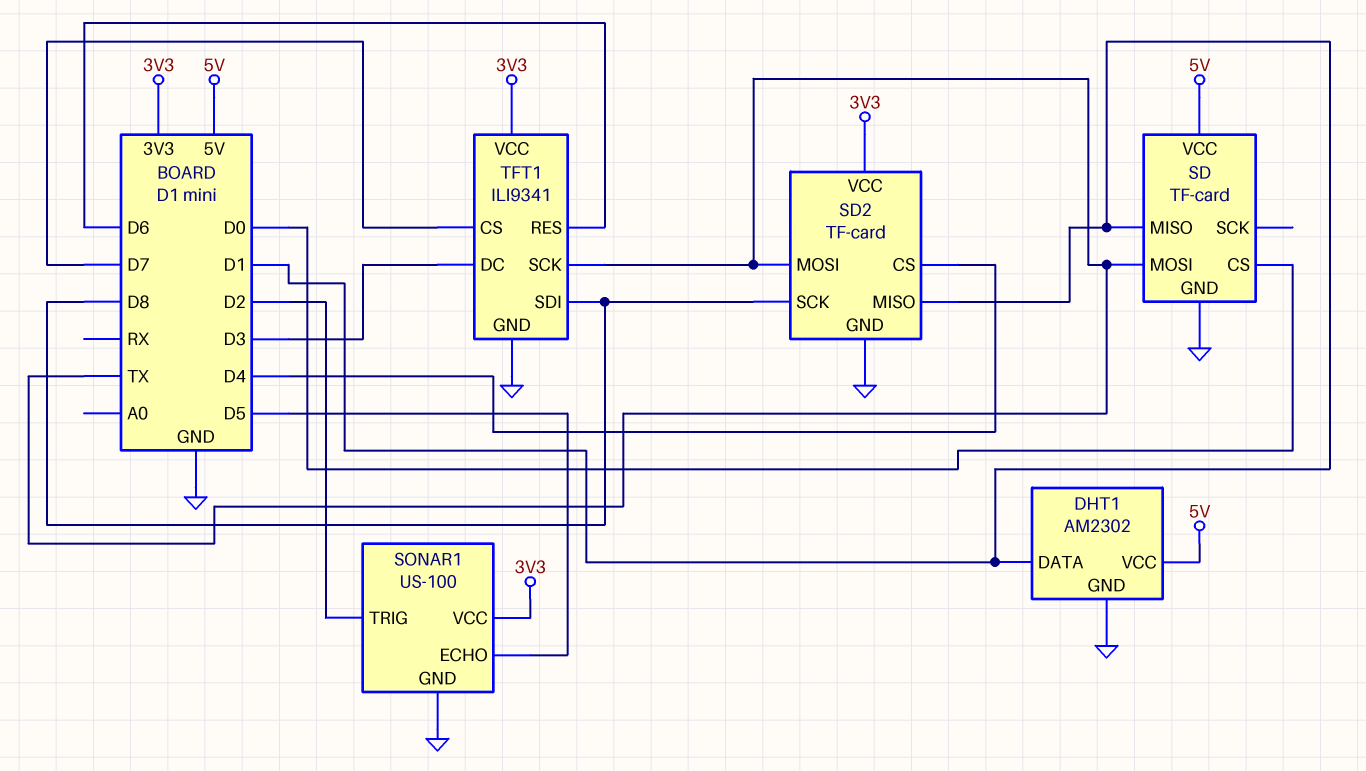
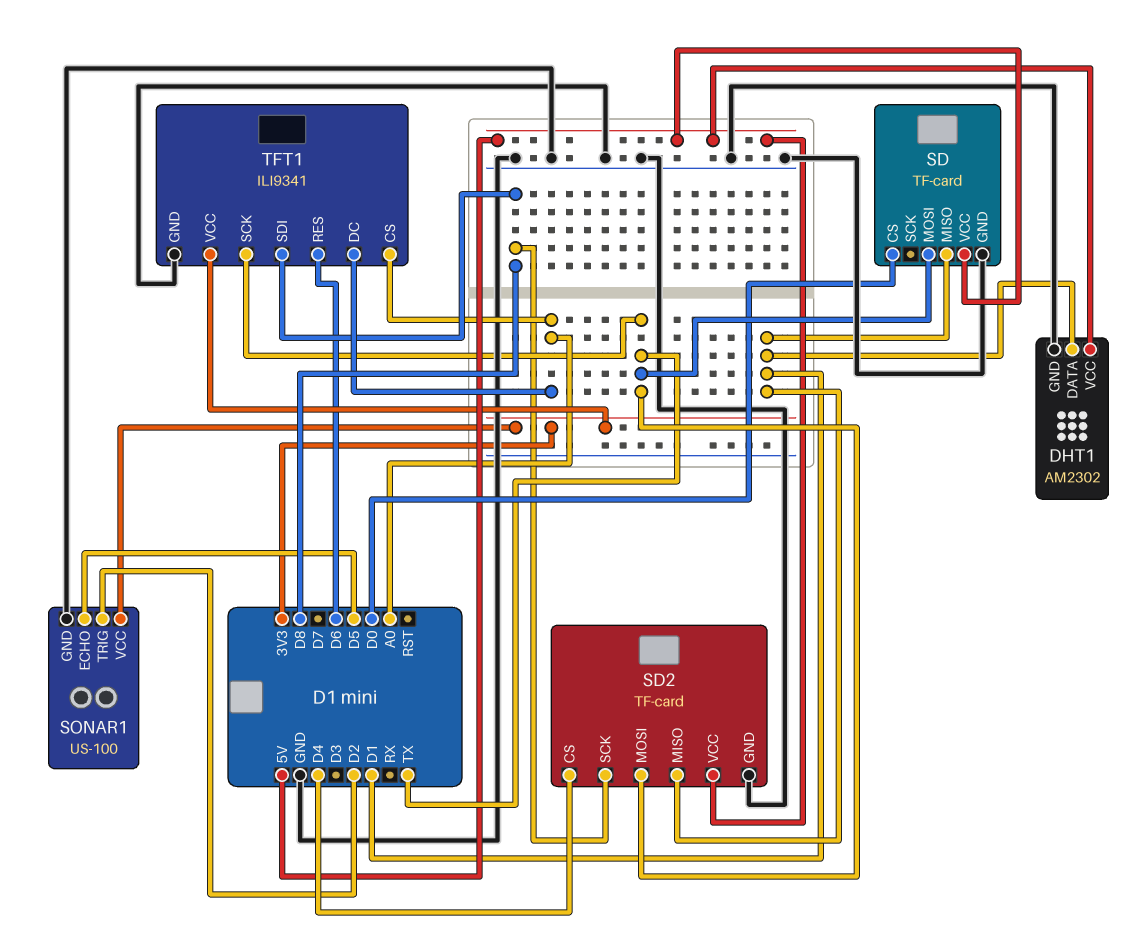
SD2 pin VCC: 3V3 -> 5V
TFT1 pin CS: D7 -> A0
TFT1 pin DC: D3 -> A0

